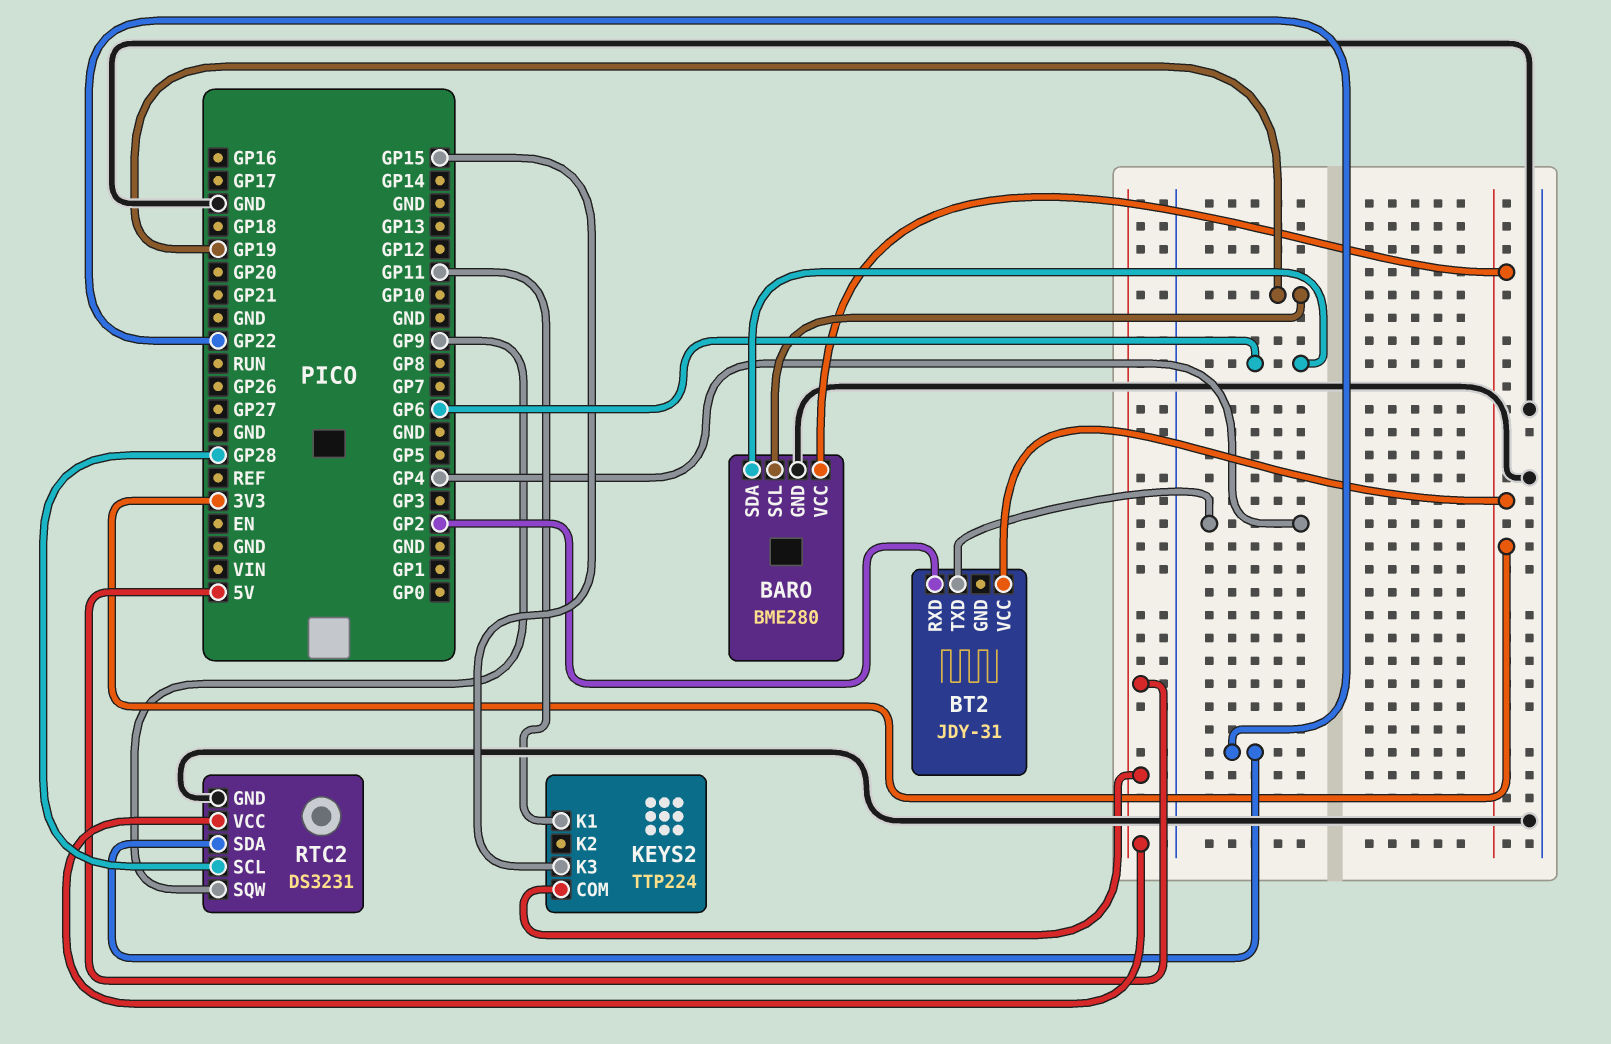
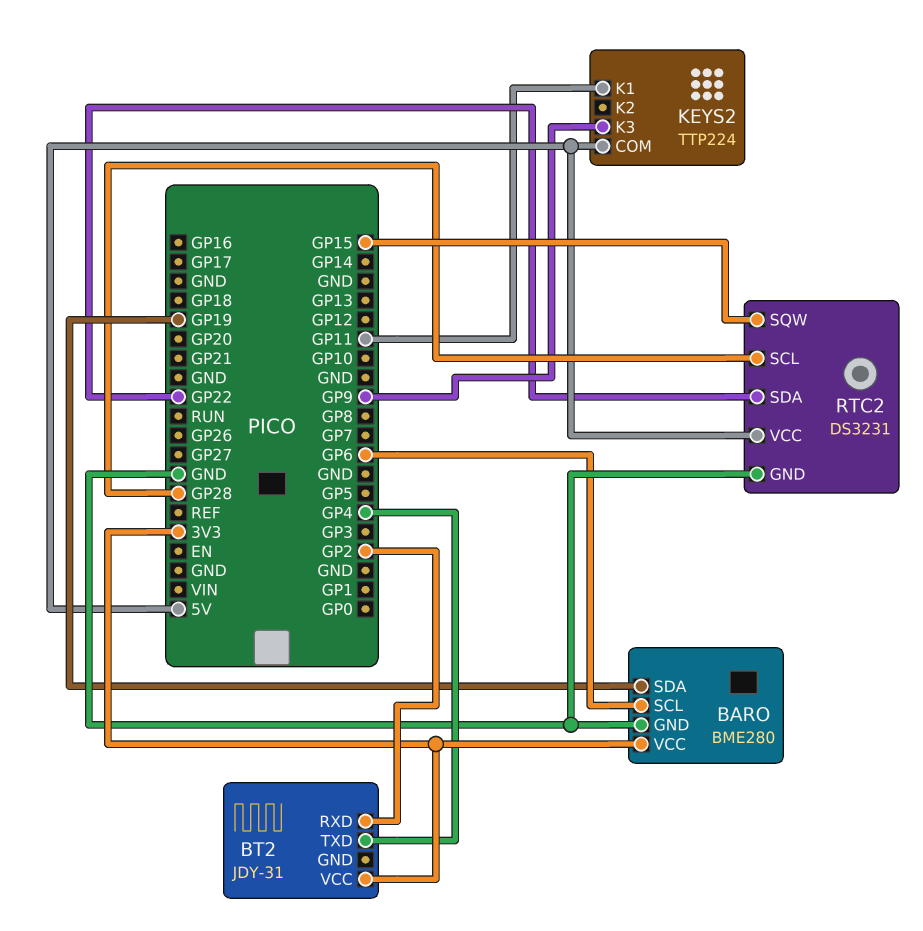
BARO pin SCL: GP19 -> GP6
BARO pin SDA: GP6 -> GP19
KEYS2 pin K3: GP15 -> GP9
RTC2 pin SQW: GP9 -> GP15

